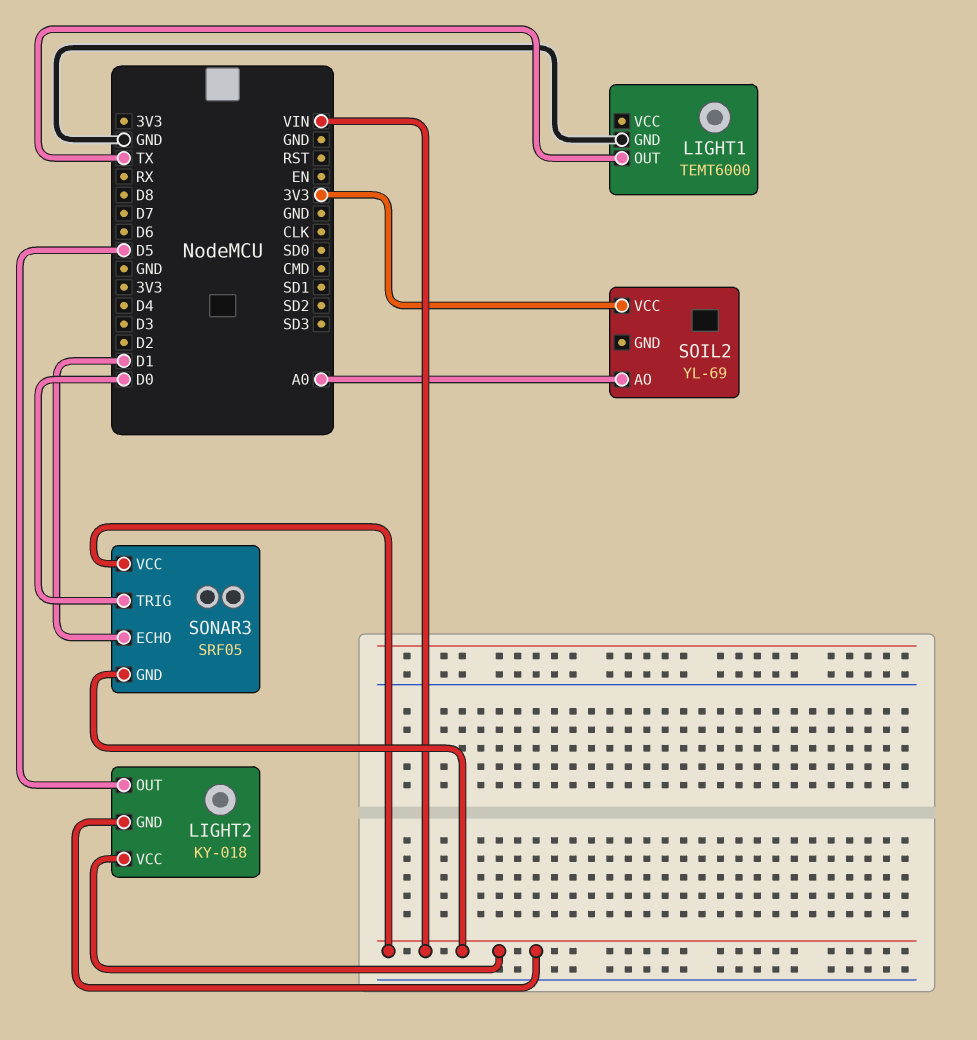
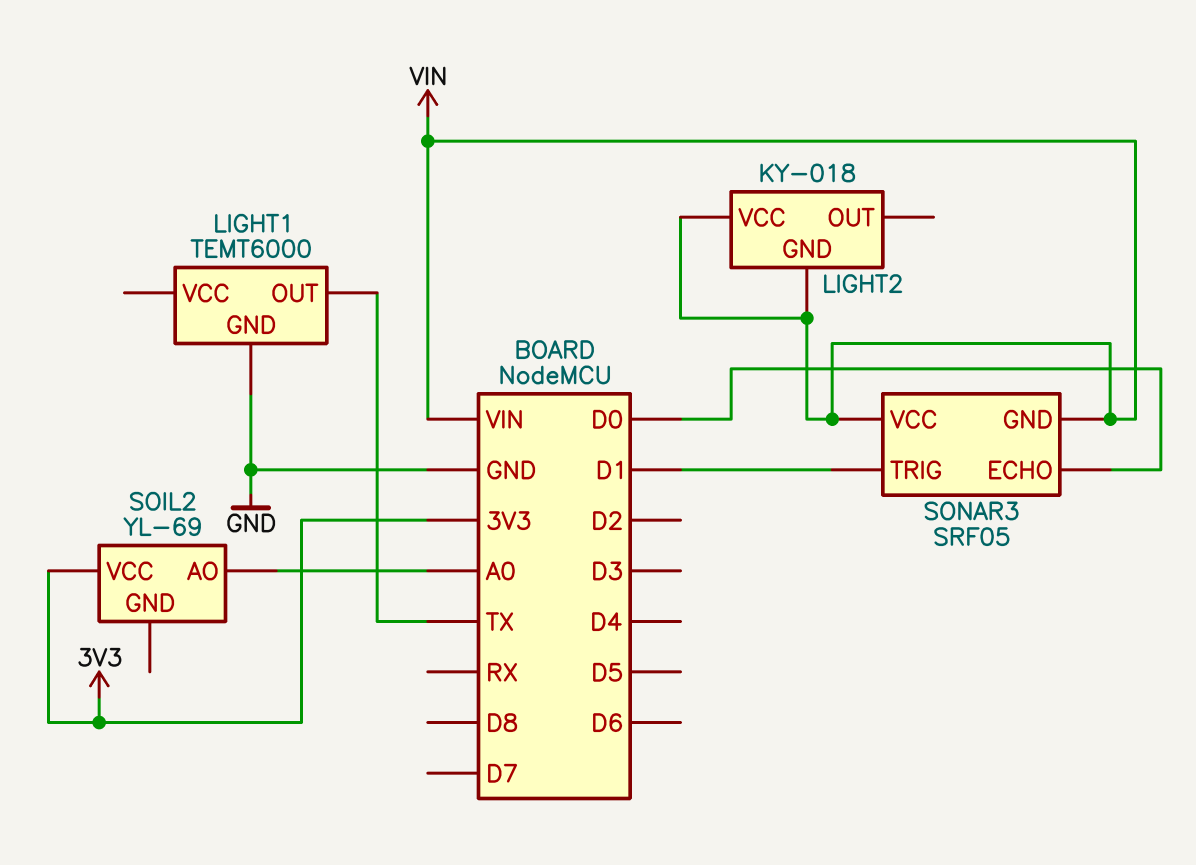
LIGHT2 pin OUT: D5 -> none
SONAR3 pin ECHO: D1 -> D0
SONAR3 pin TRIG: D0 -> D1

